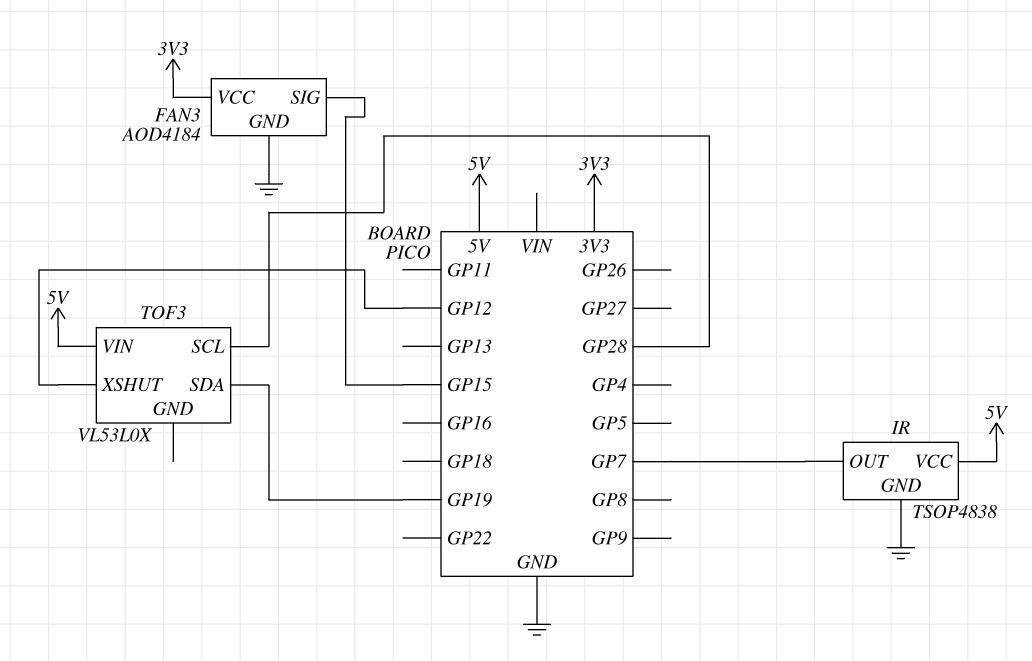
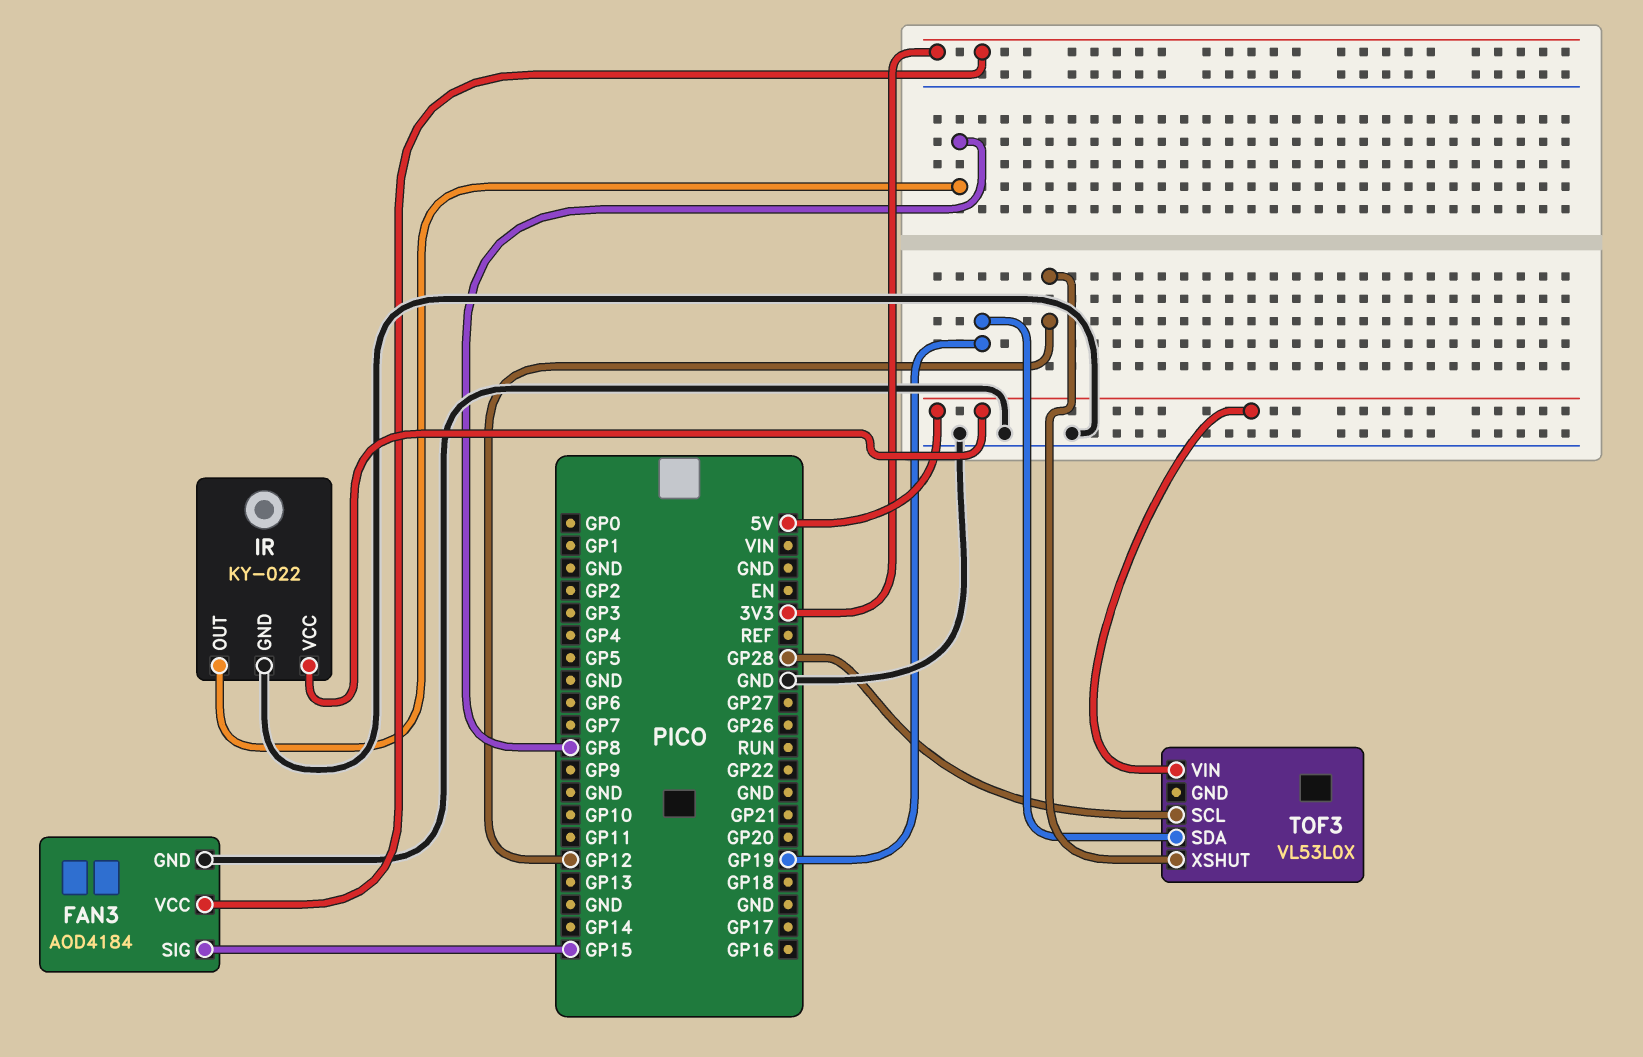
IR: TSOP4838 -> KY-022
IR pin OUT: GP7 -> GP8

